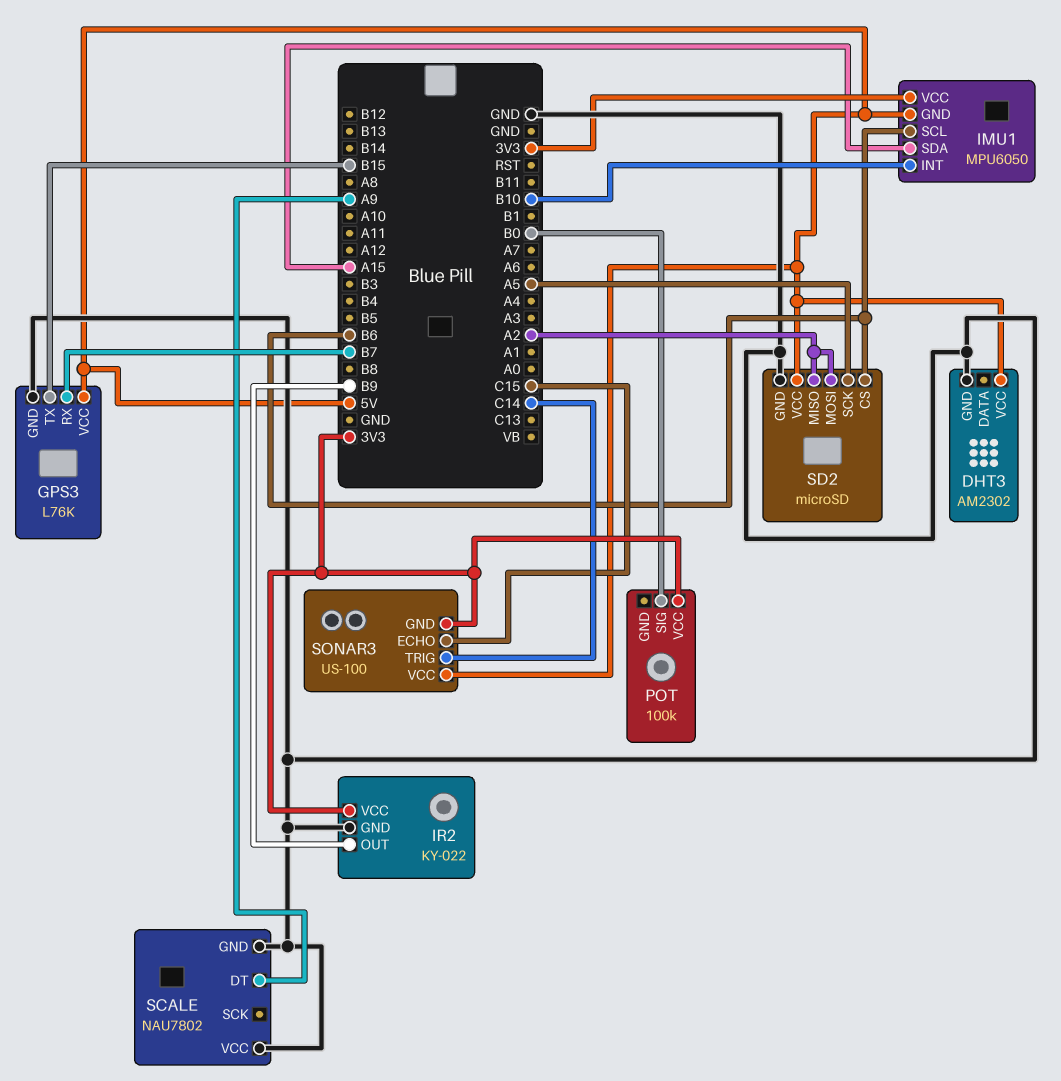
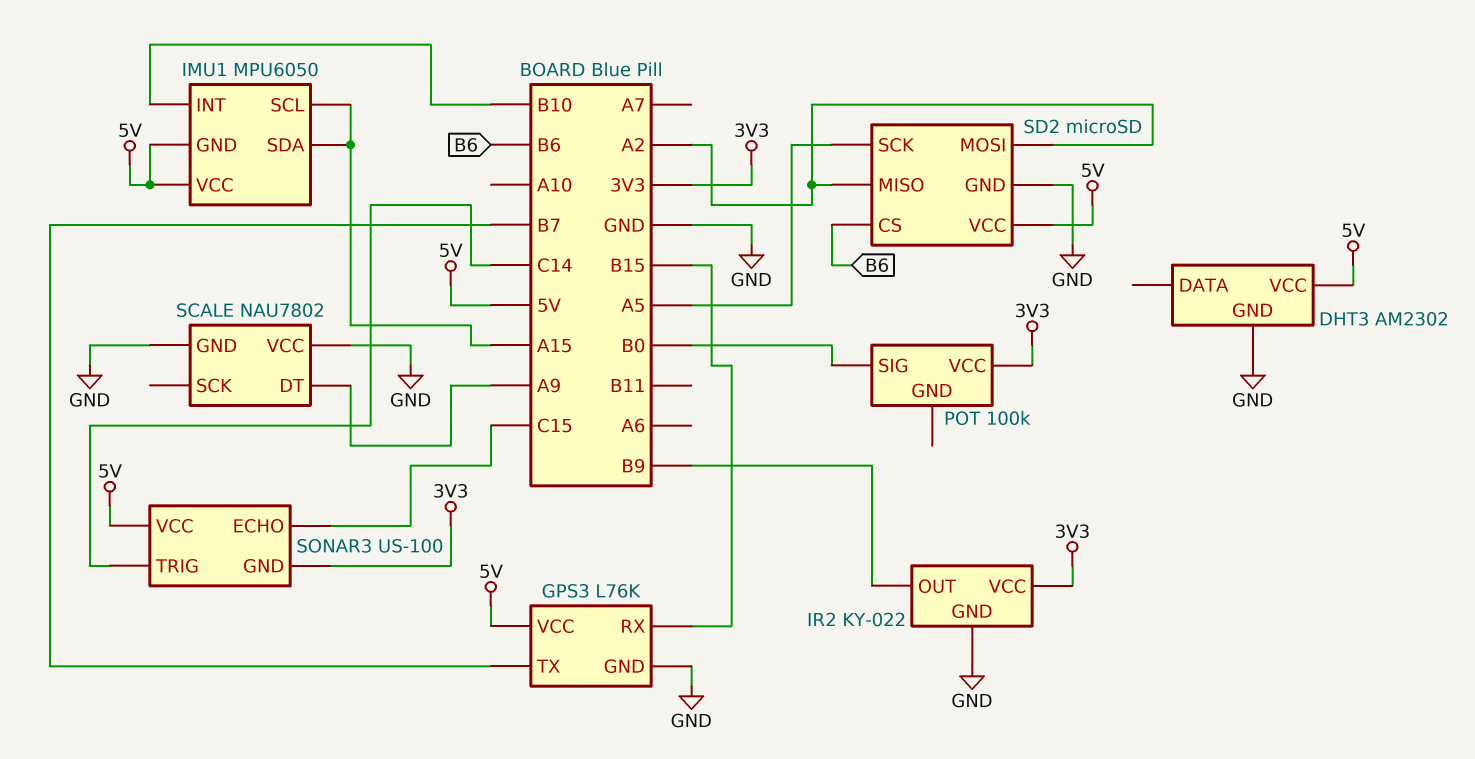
GPS3 pin RX: B7 -> B15
GPS3 pin TX: B15 -> B7
IMU1 pin SCL: B6 -> A15
IMU1 pin VCC: 3V3 -> 5V

